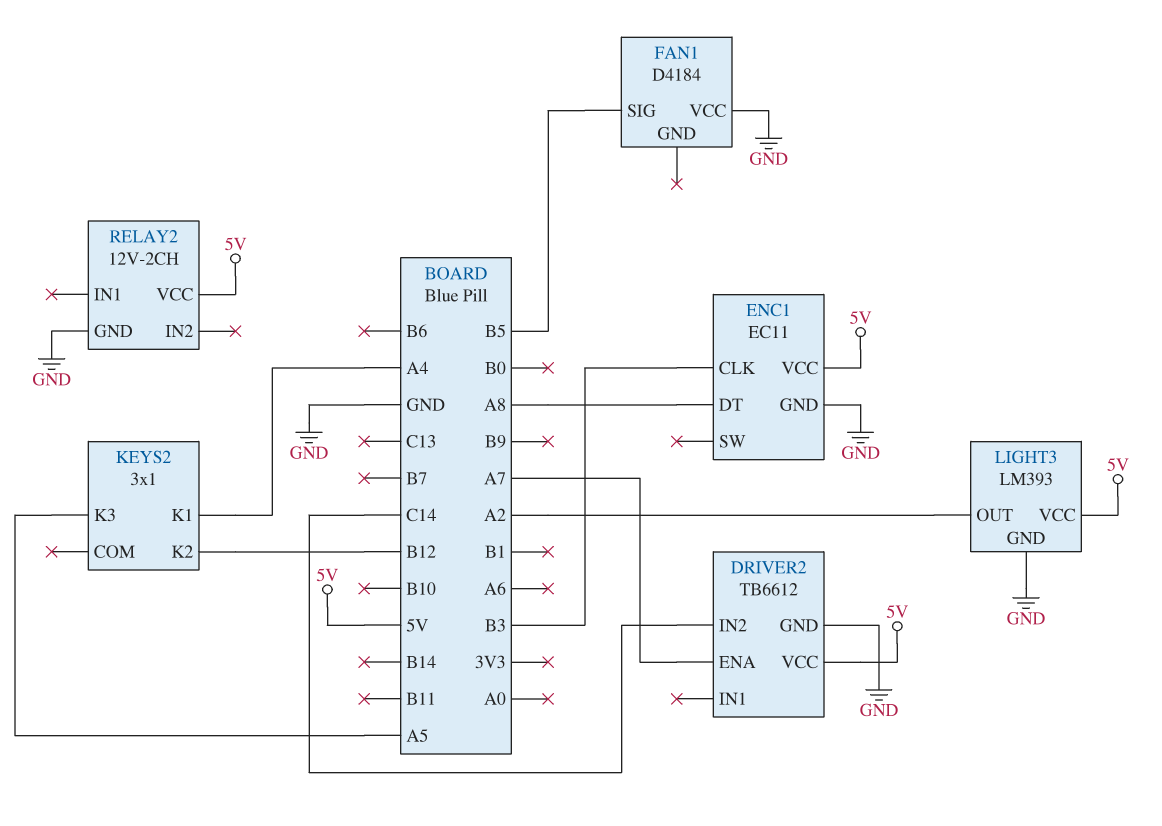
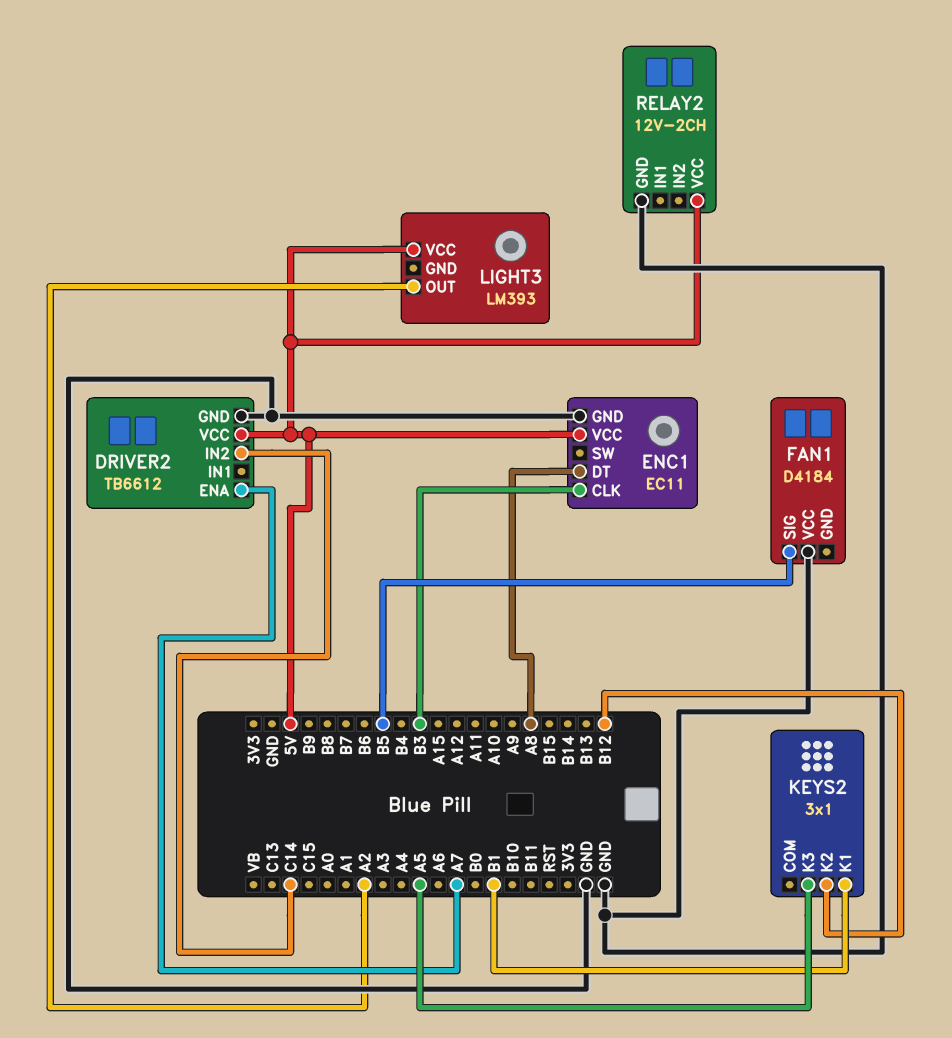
KEYS2 pin K1: A4 -> B1
LIGHT3 pin GND: GND -> none

